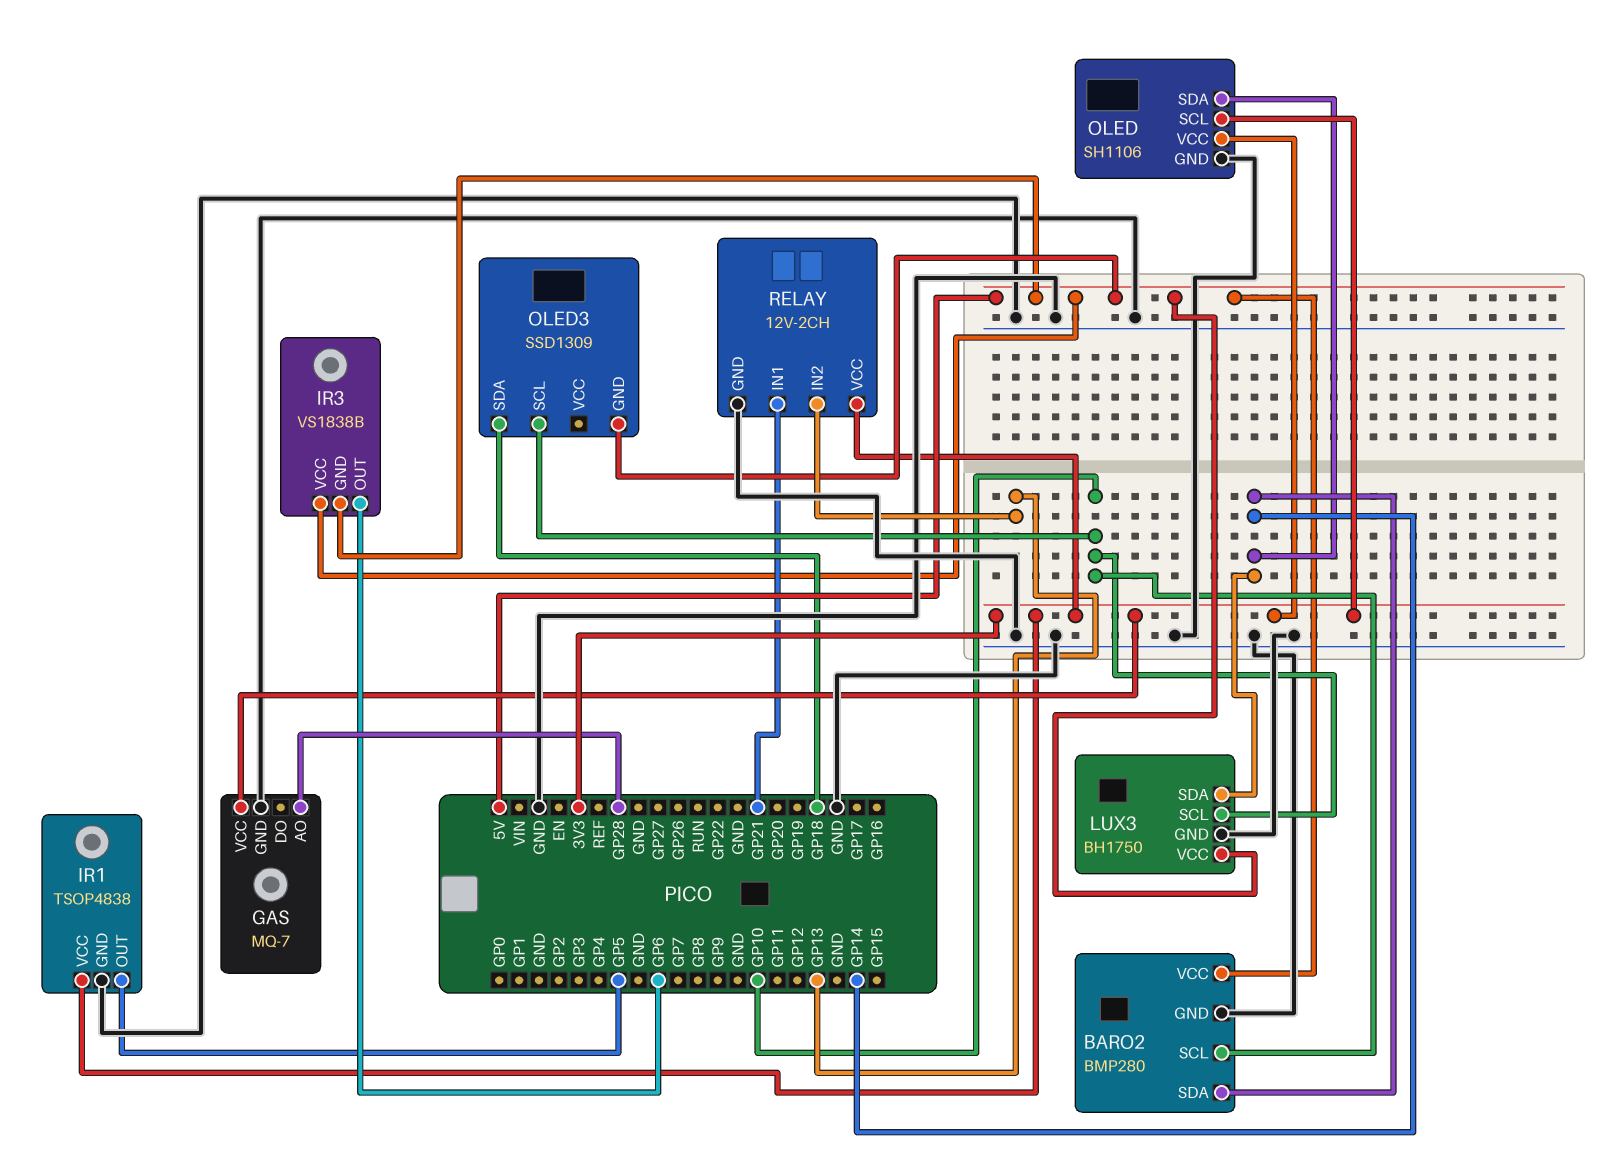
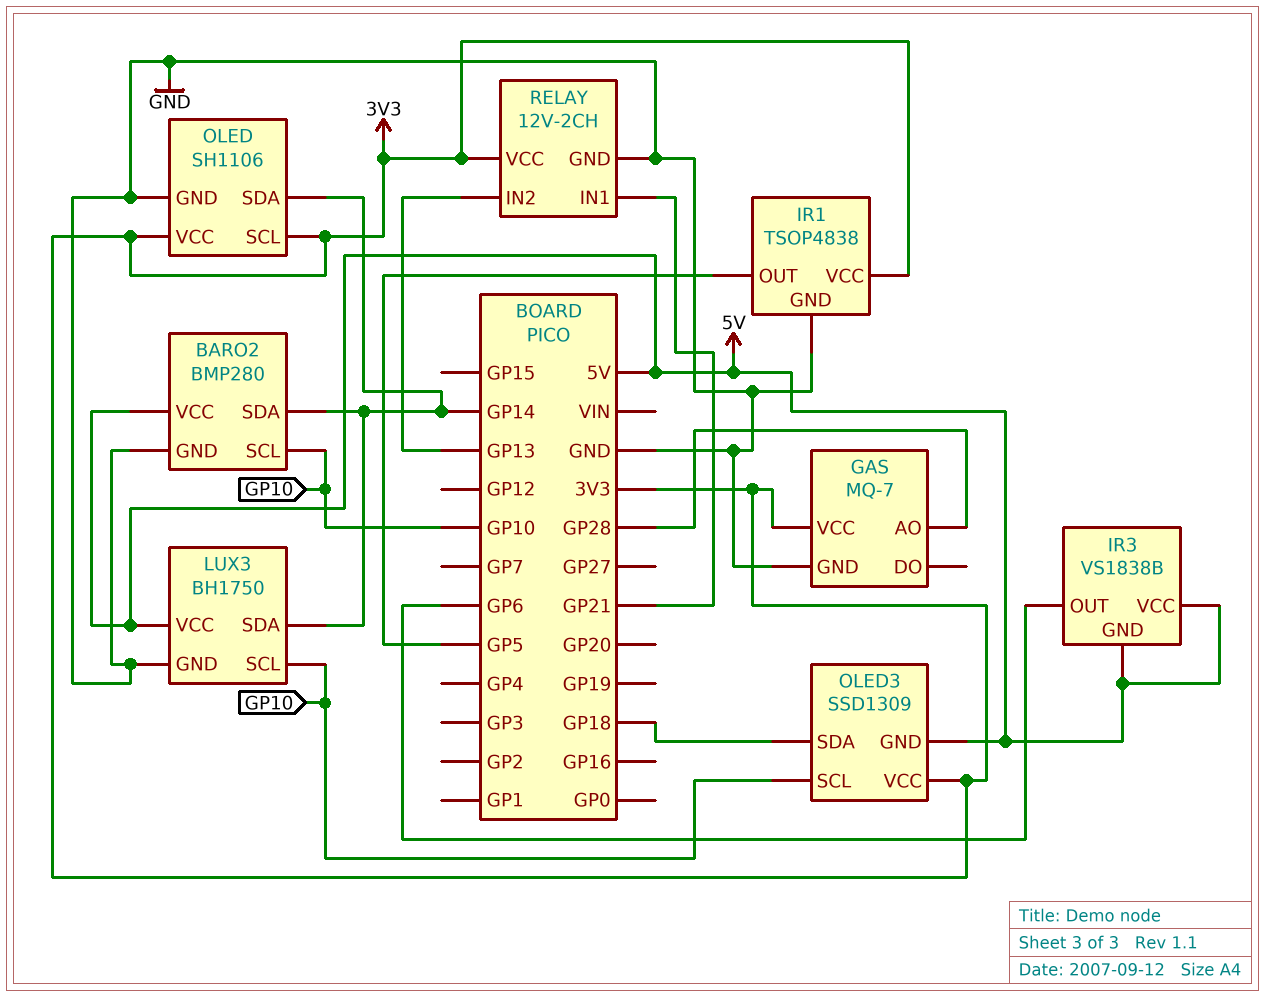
OLED3 pin VCC: none -> 3V3

